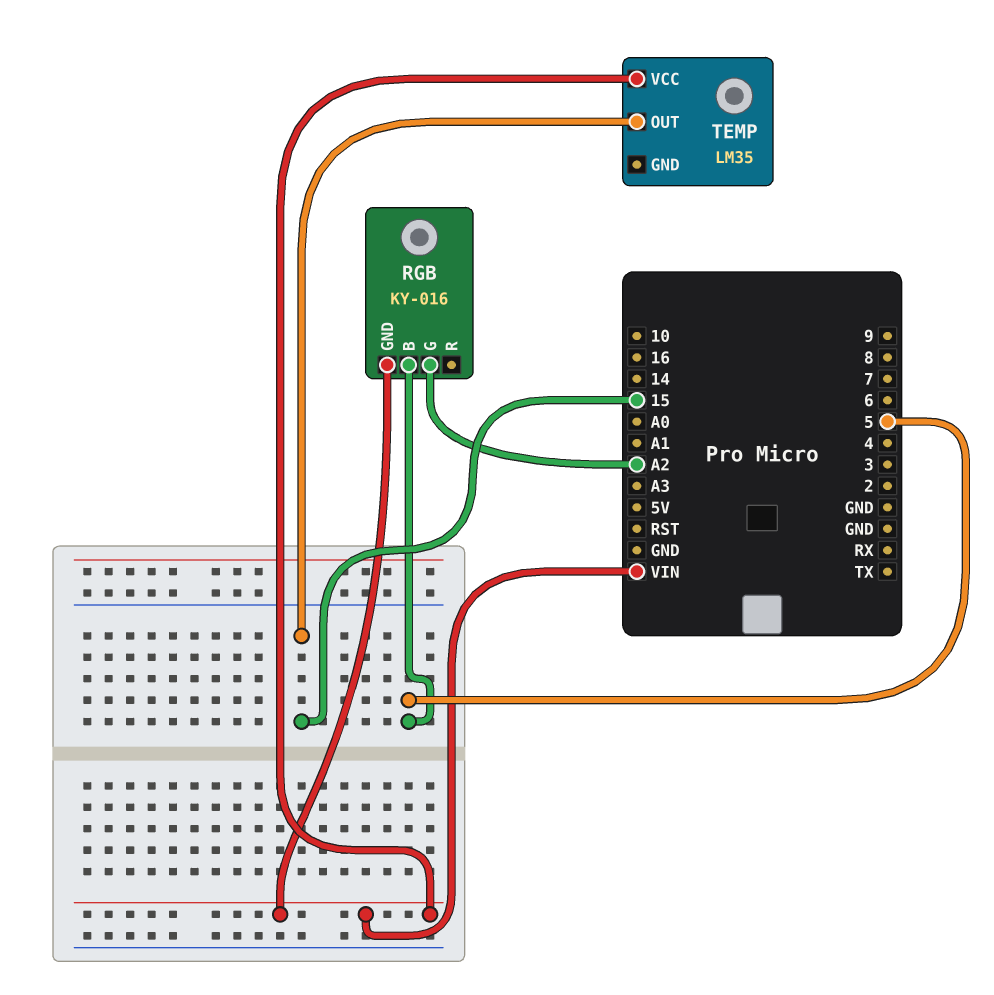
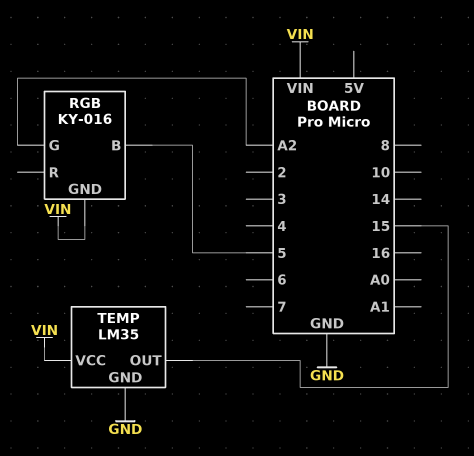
TEMP pin GND: none -> GND

